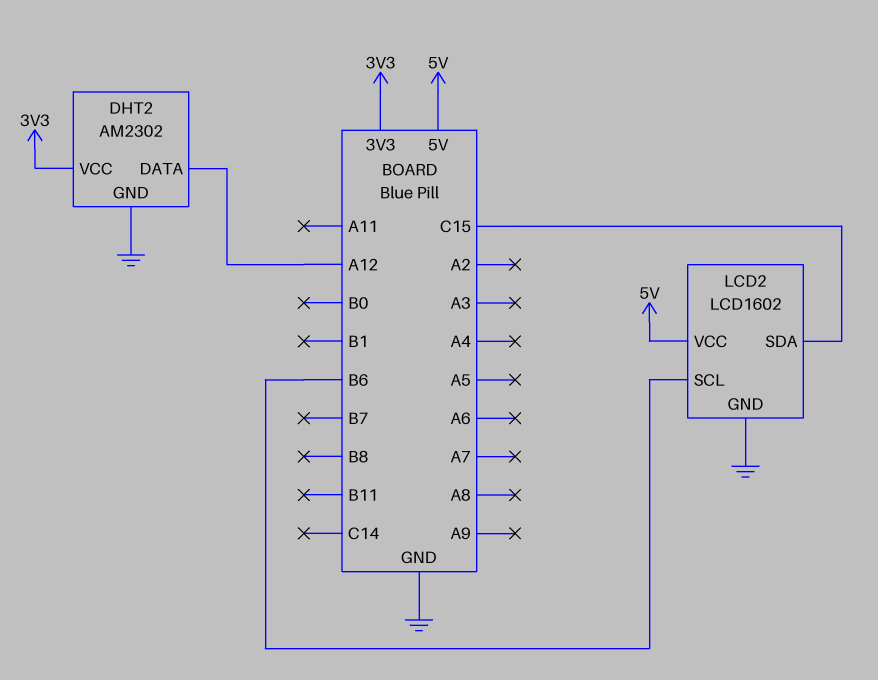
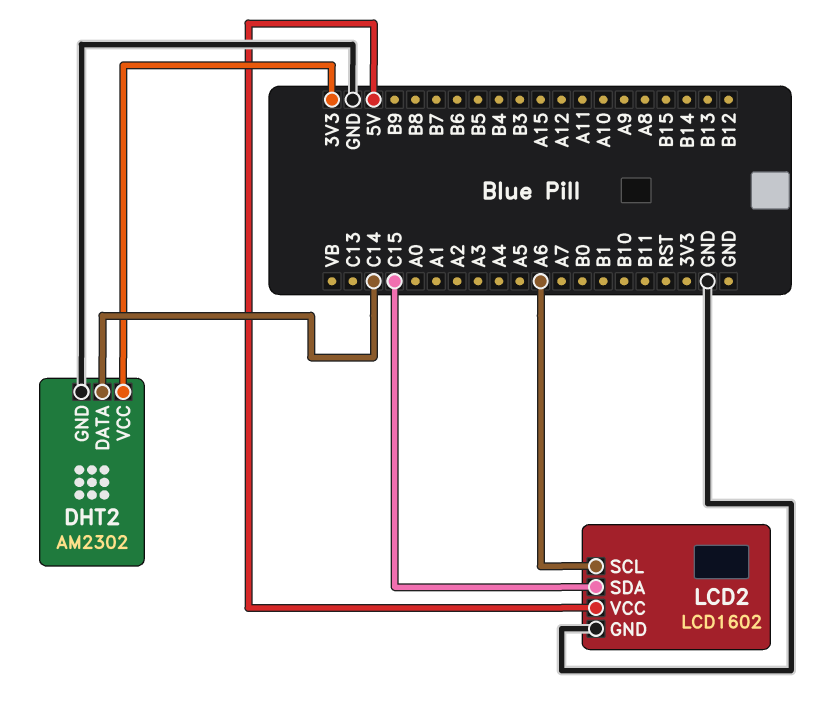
DHT2 pin DATA: A12 -> C14
LCD2 pin SCL: B6 -> A6

